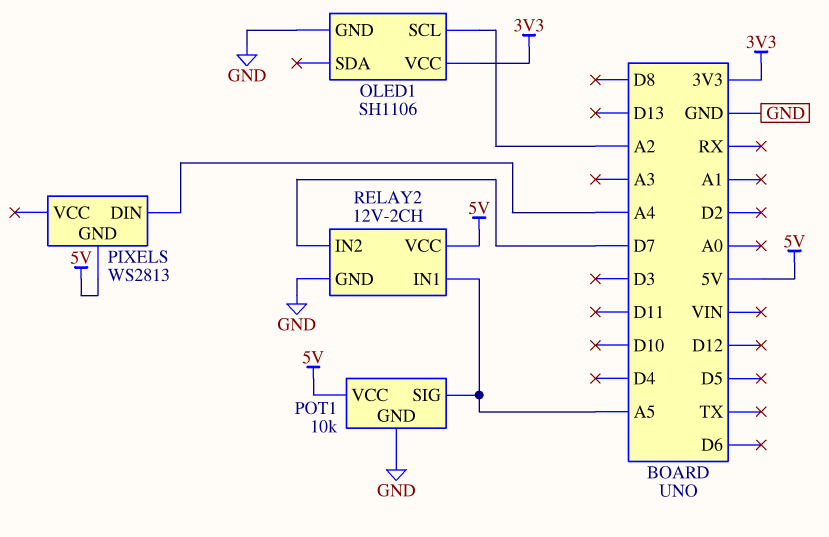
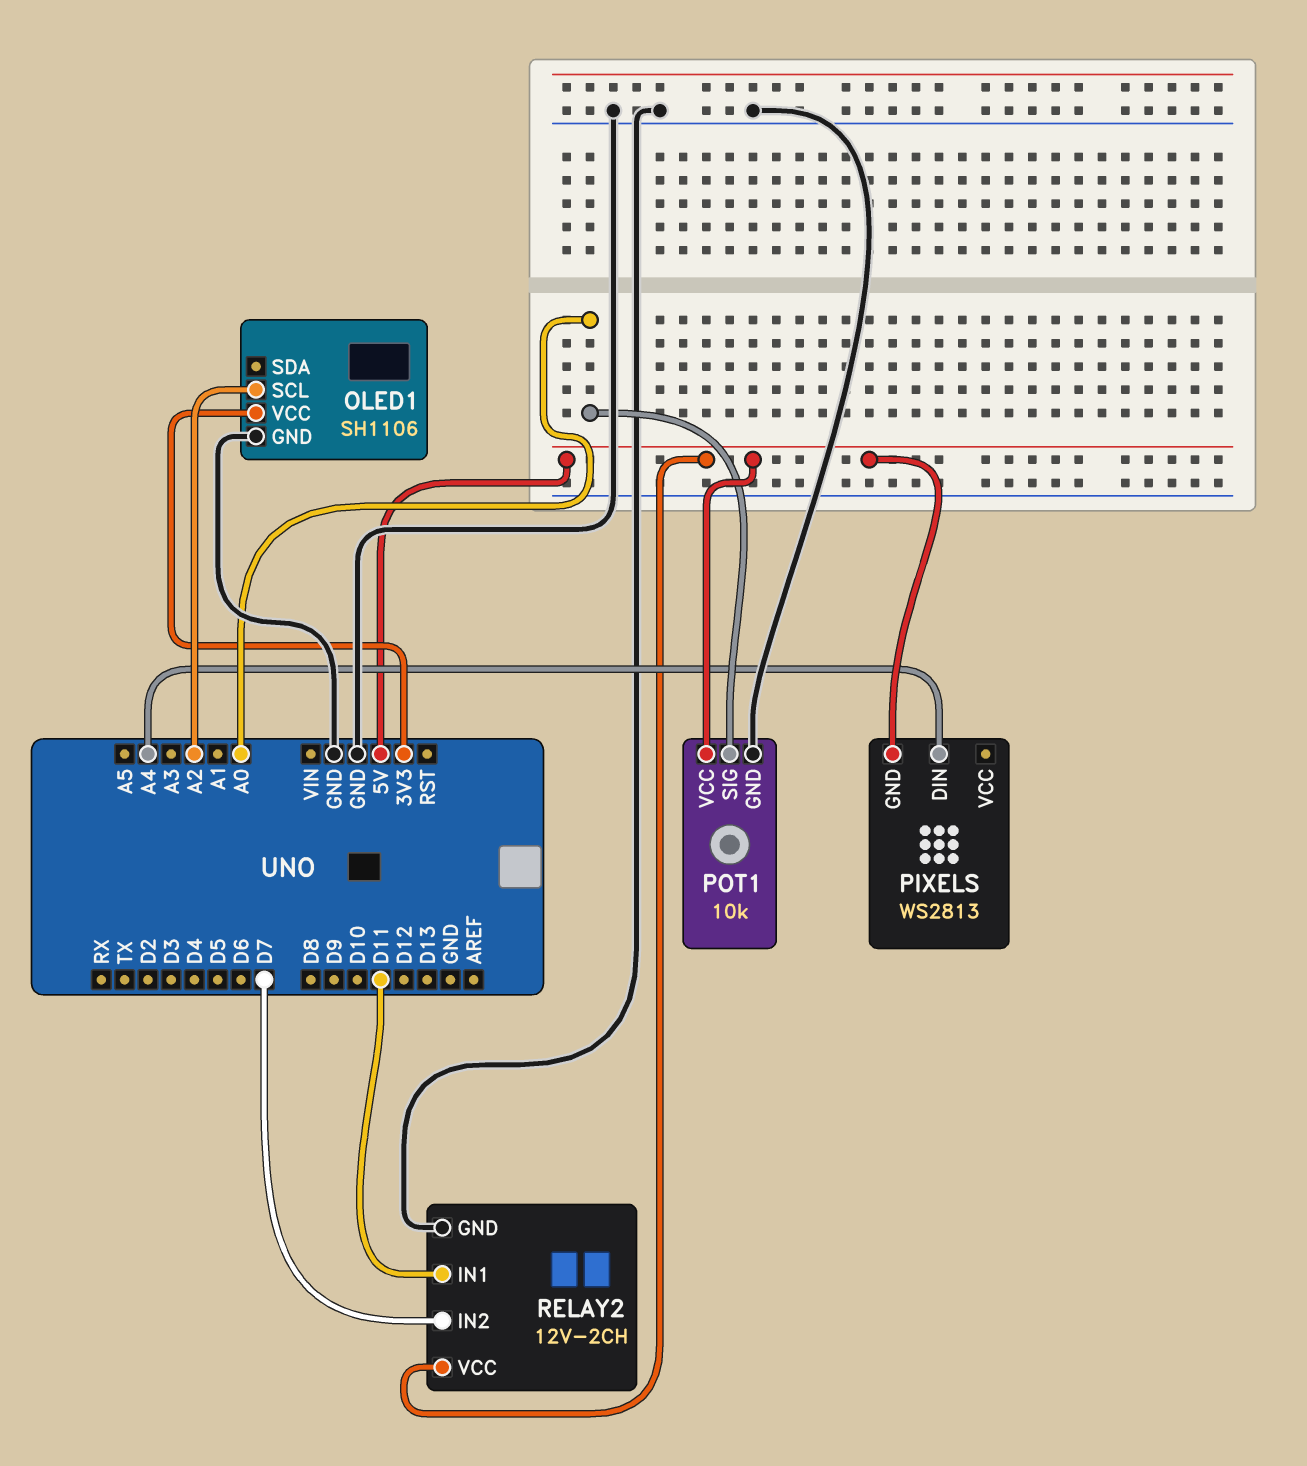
POT1 pin SIG: A5 -> A0
RELAY2 pin IN1: A5 -> D11

